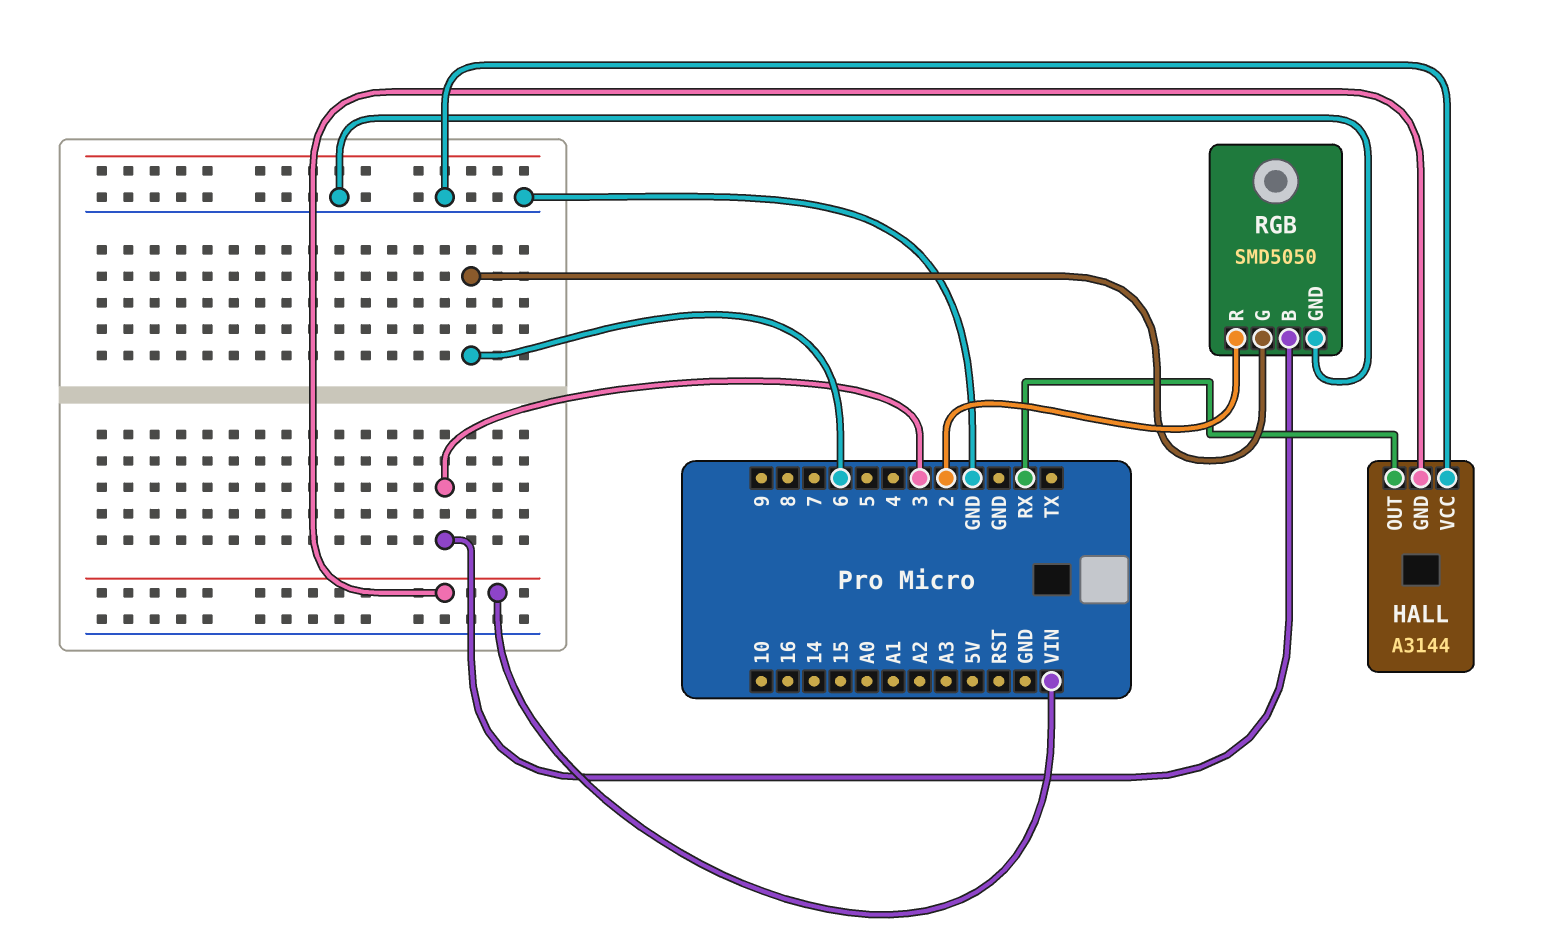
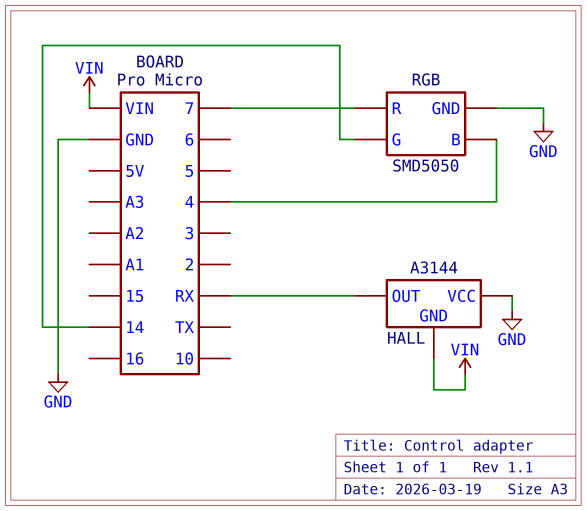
RGB pin B: 3 -> 4
RGB pin G: 6 -> 14
RGB pin R: 2 -> 7

